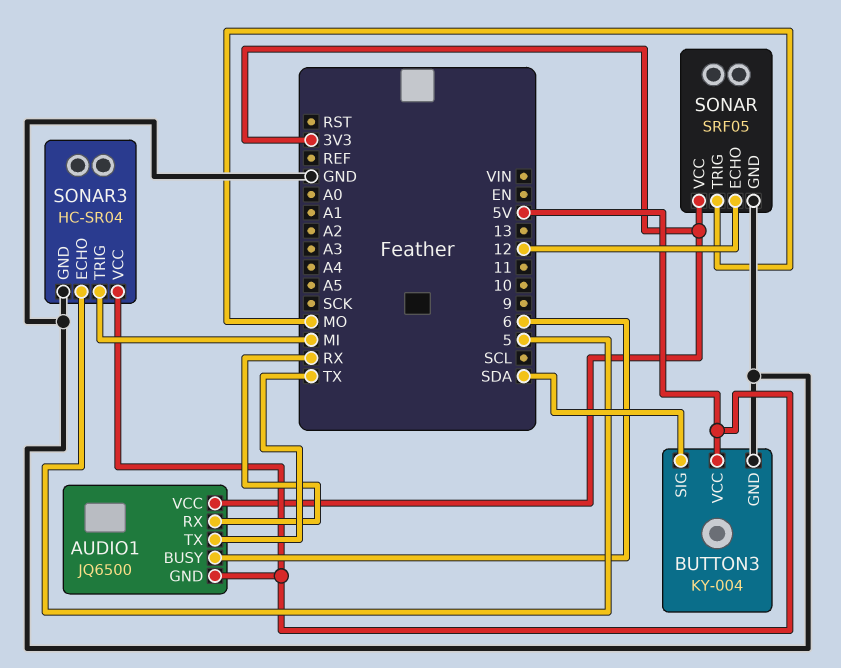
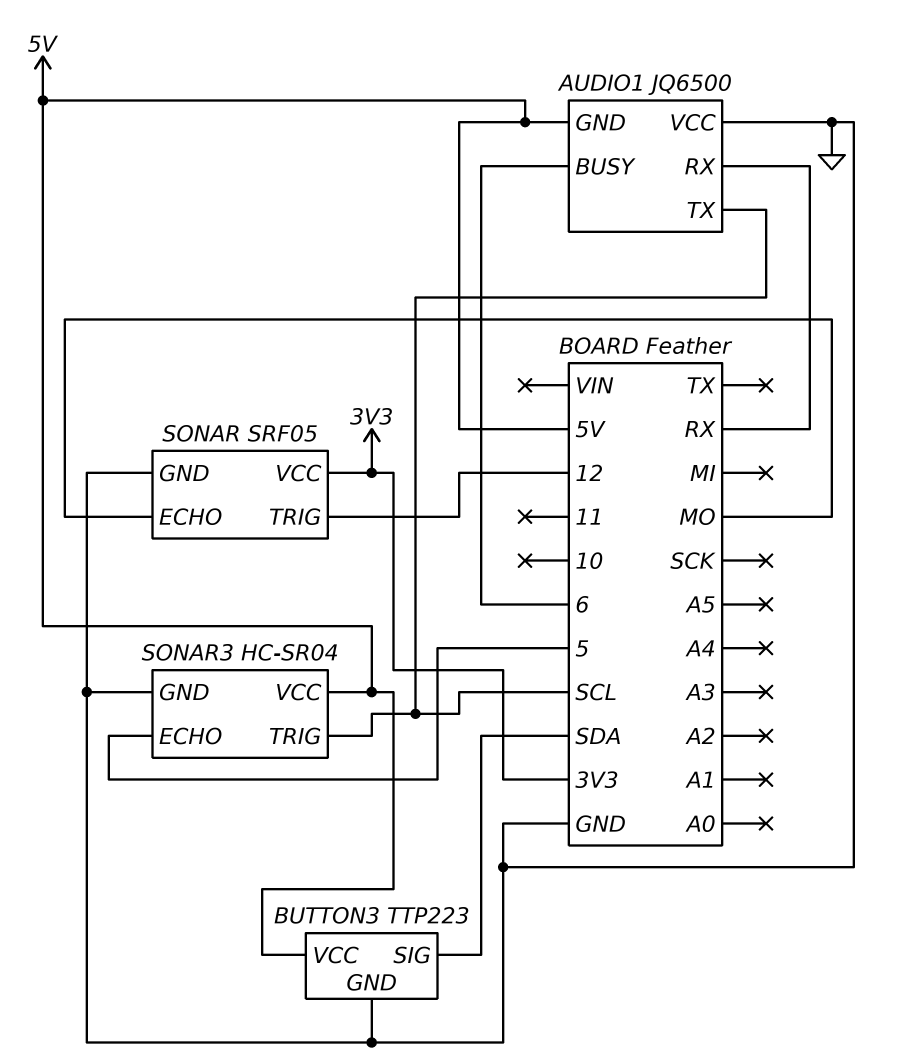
AUDIO1 pin TX: TX -> SCL
AUDIO1 pin VCC: 3V3 -> GND
BUTTON3: KY-004 -> TTP223
SONAR pin ECHO: 12 -> MO
SONAR pin TRIG: MO -> 12
SONAR3 pin TRIG: MI -> SCL

